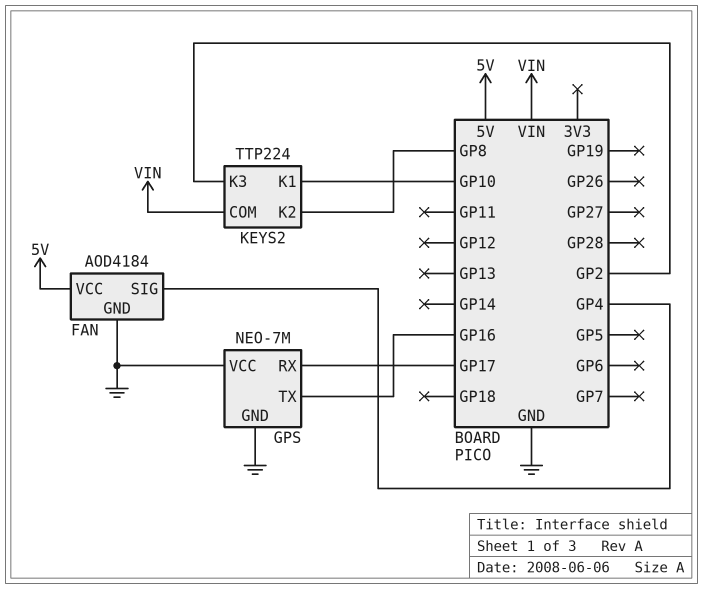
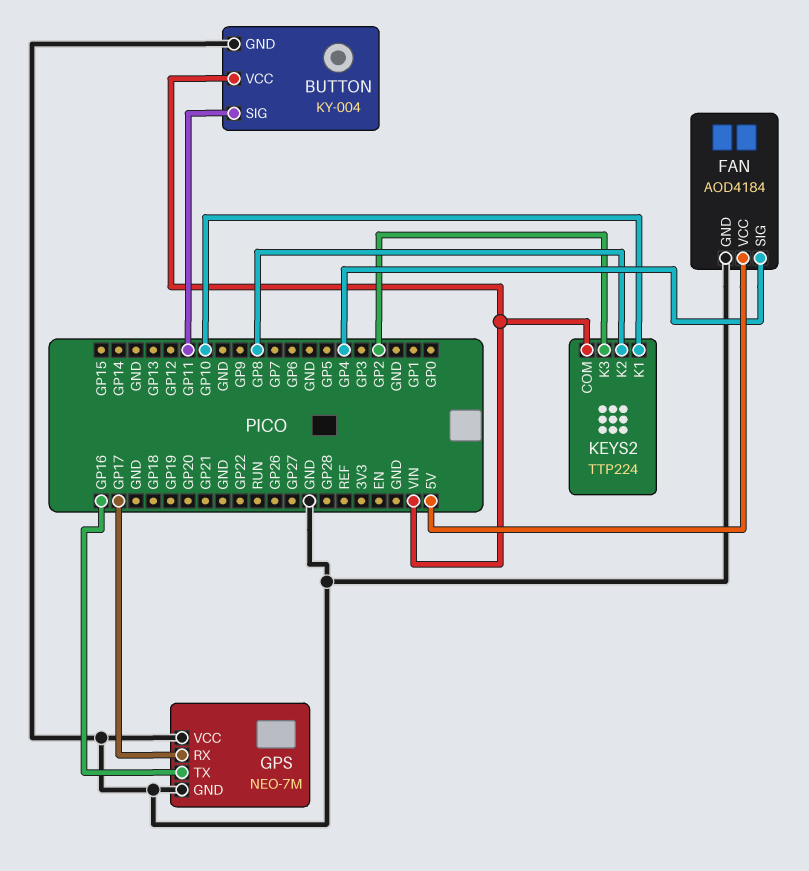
BUTTON: none -> KY-004
BUTTON pin GND: none -> GND
BUTTON pin SIG: none -> GP11
BUTTON pin VCC: none -> VIN

